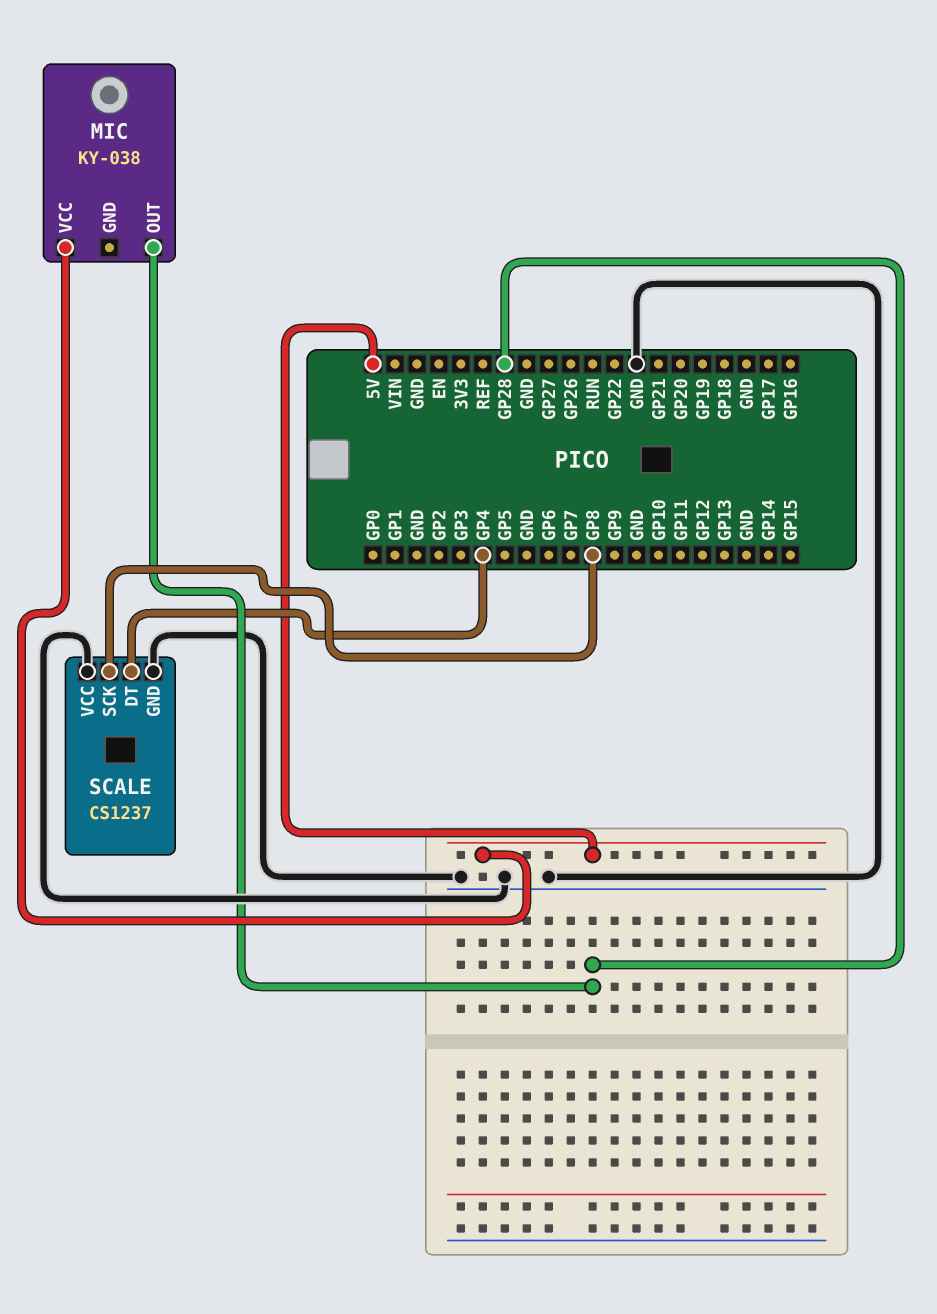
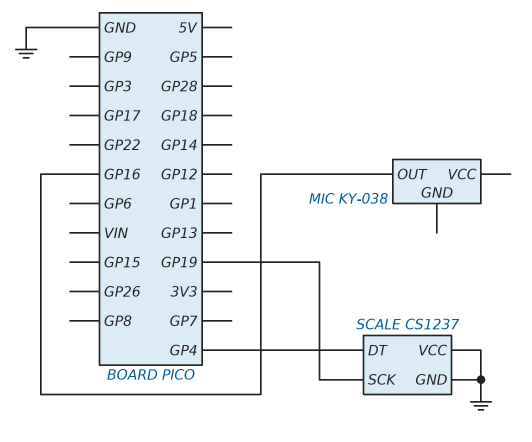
MIC pin OUT: GP28 -> GP16
MIC pin VCC: 5V -> none
SCALE pin SCK: GP8 -> GP19

